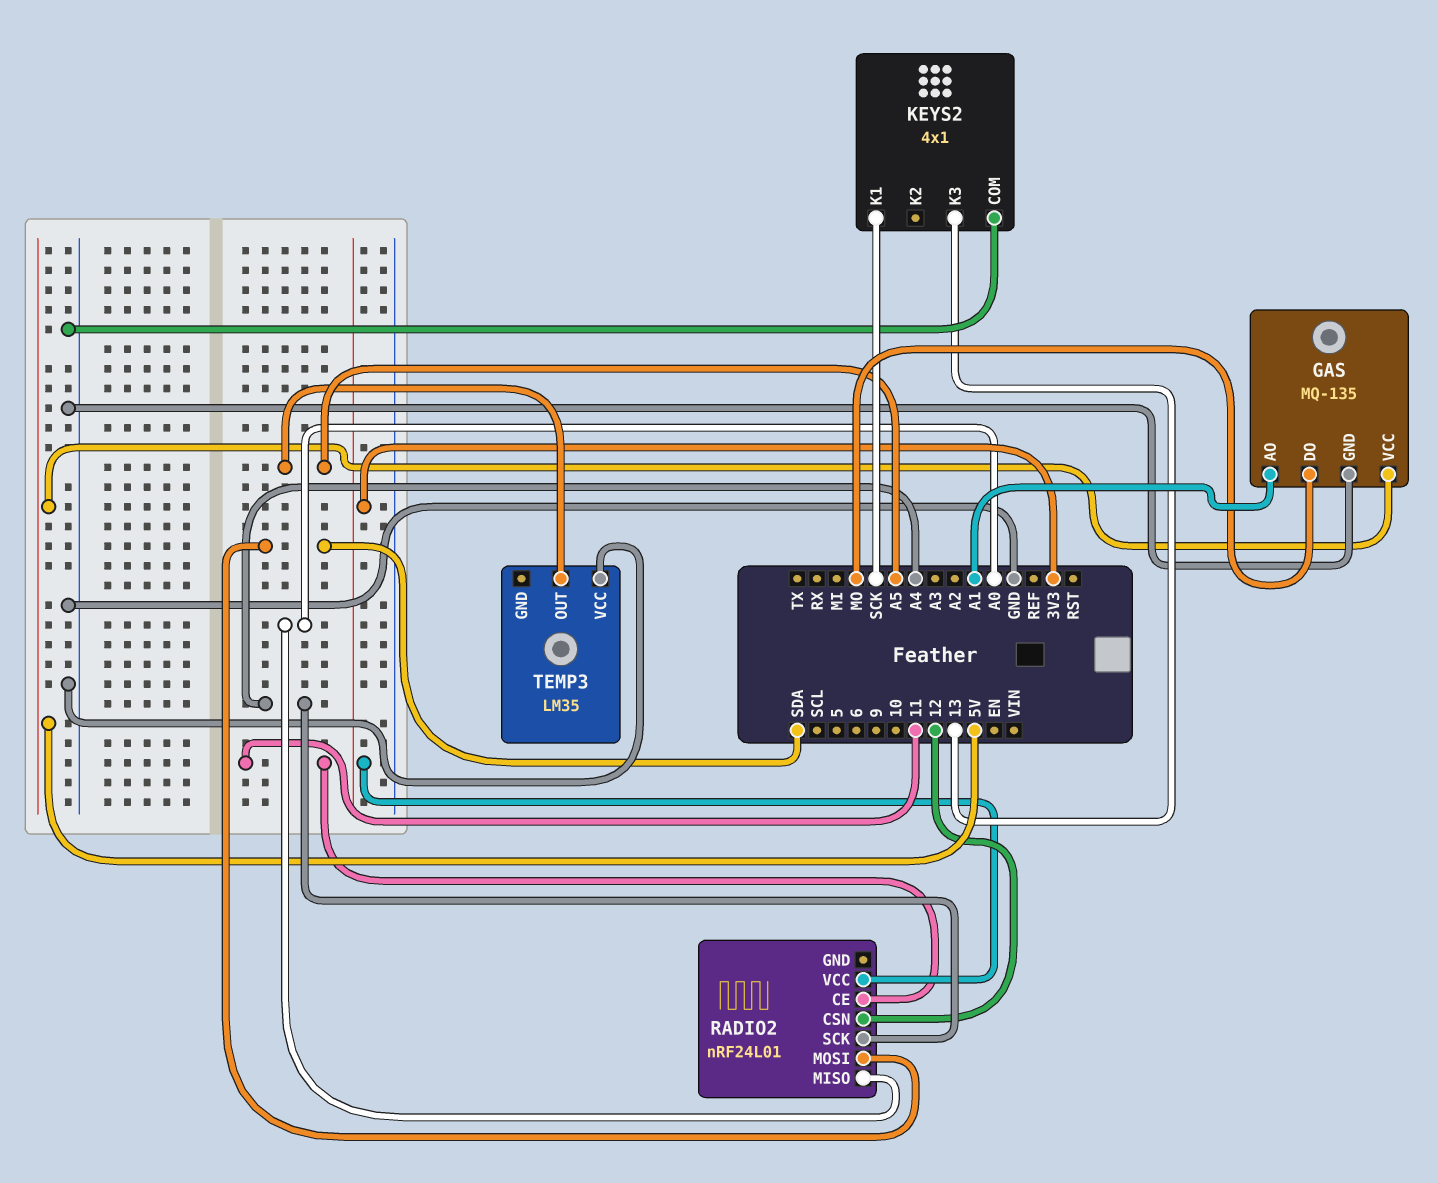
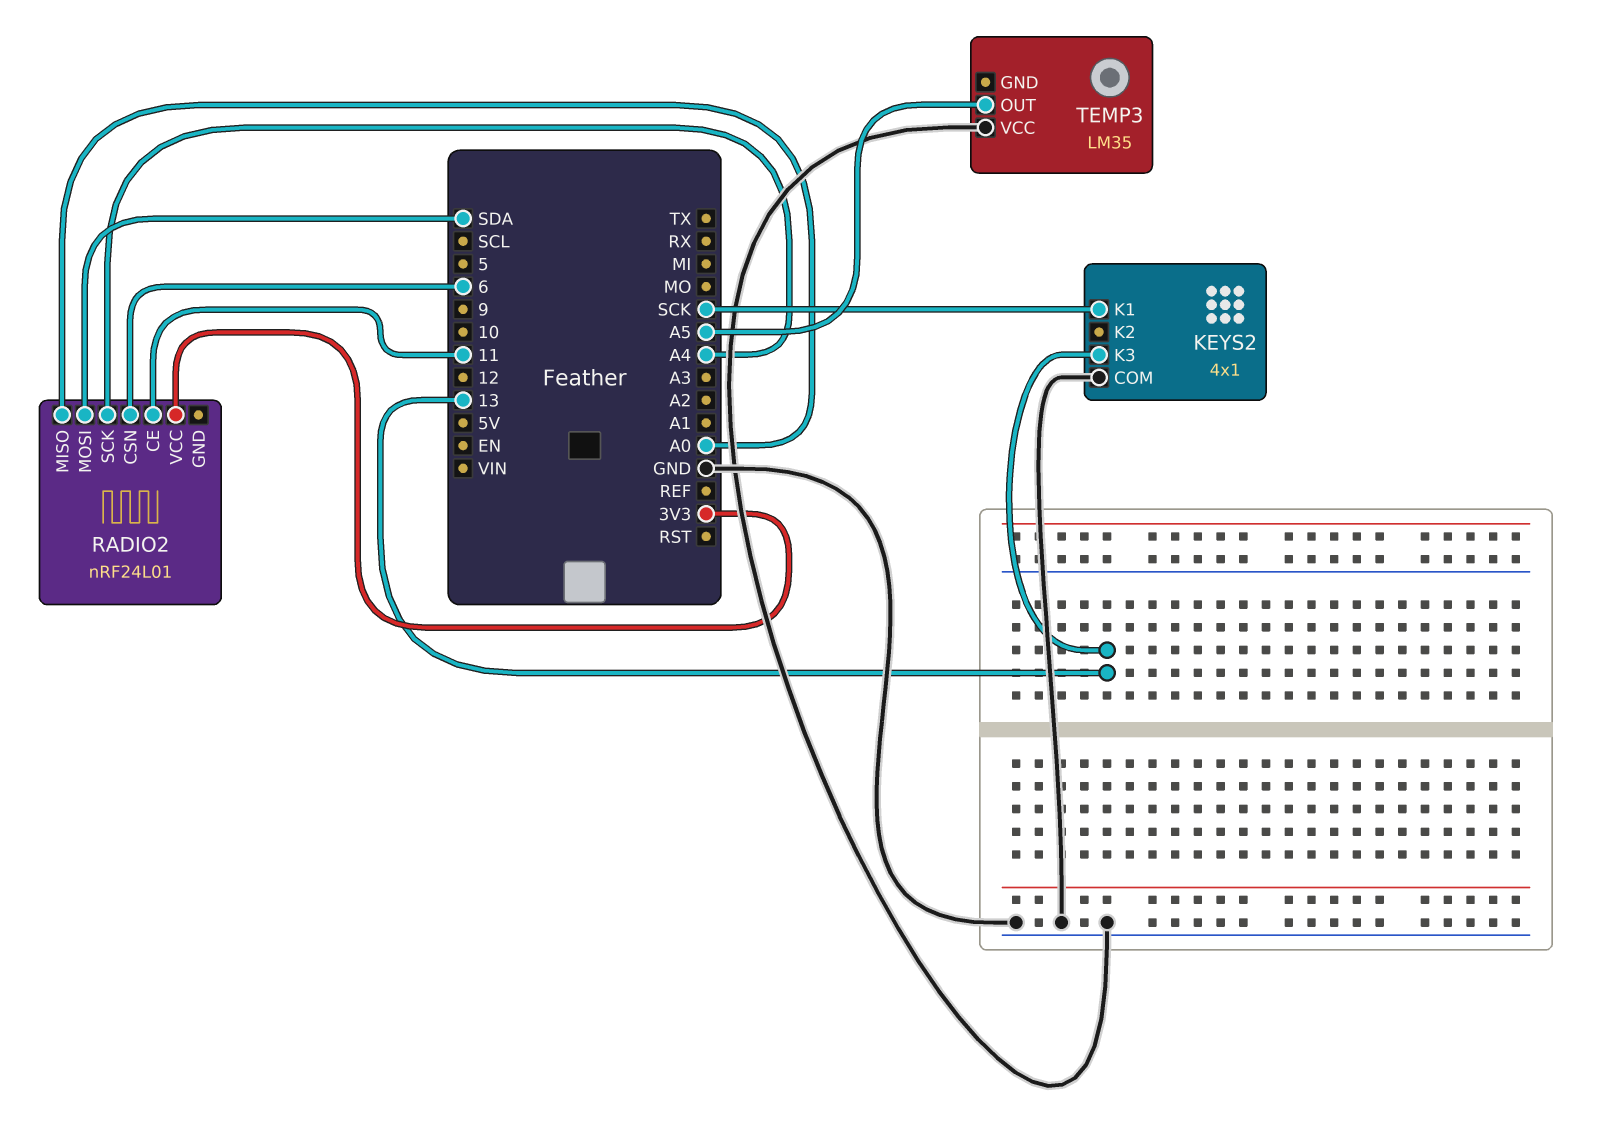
GAS: MQ-135 -> none
GAS pin AO: A1 -> none
GAS pin DO: MO -> none
GAS pin GND: GND -> none
GAS pin VCC: 5V -> none
RADIO2 pin CSN: 12 -> 6

